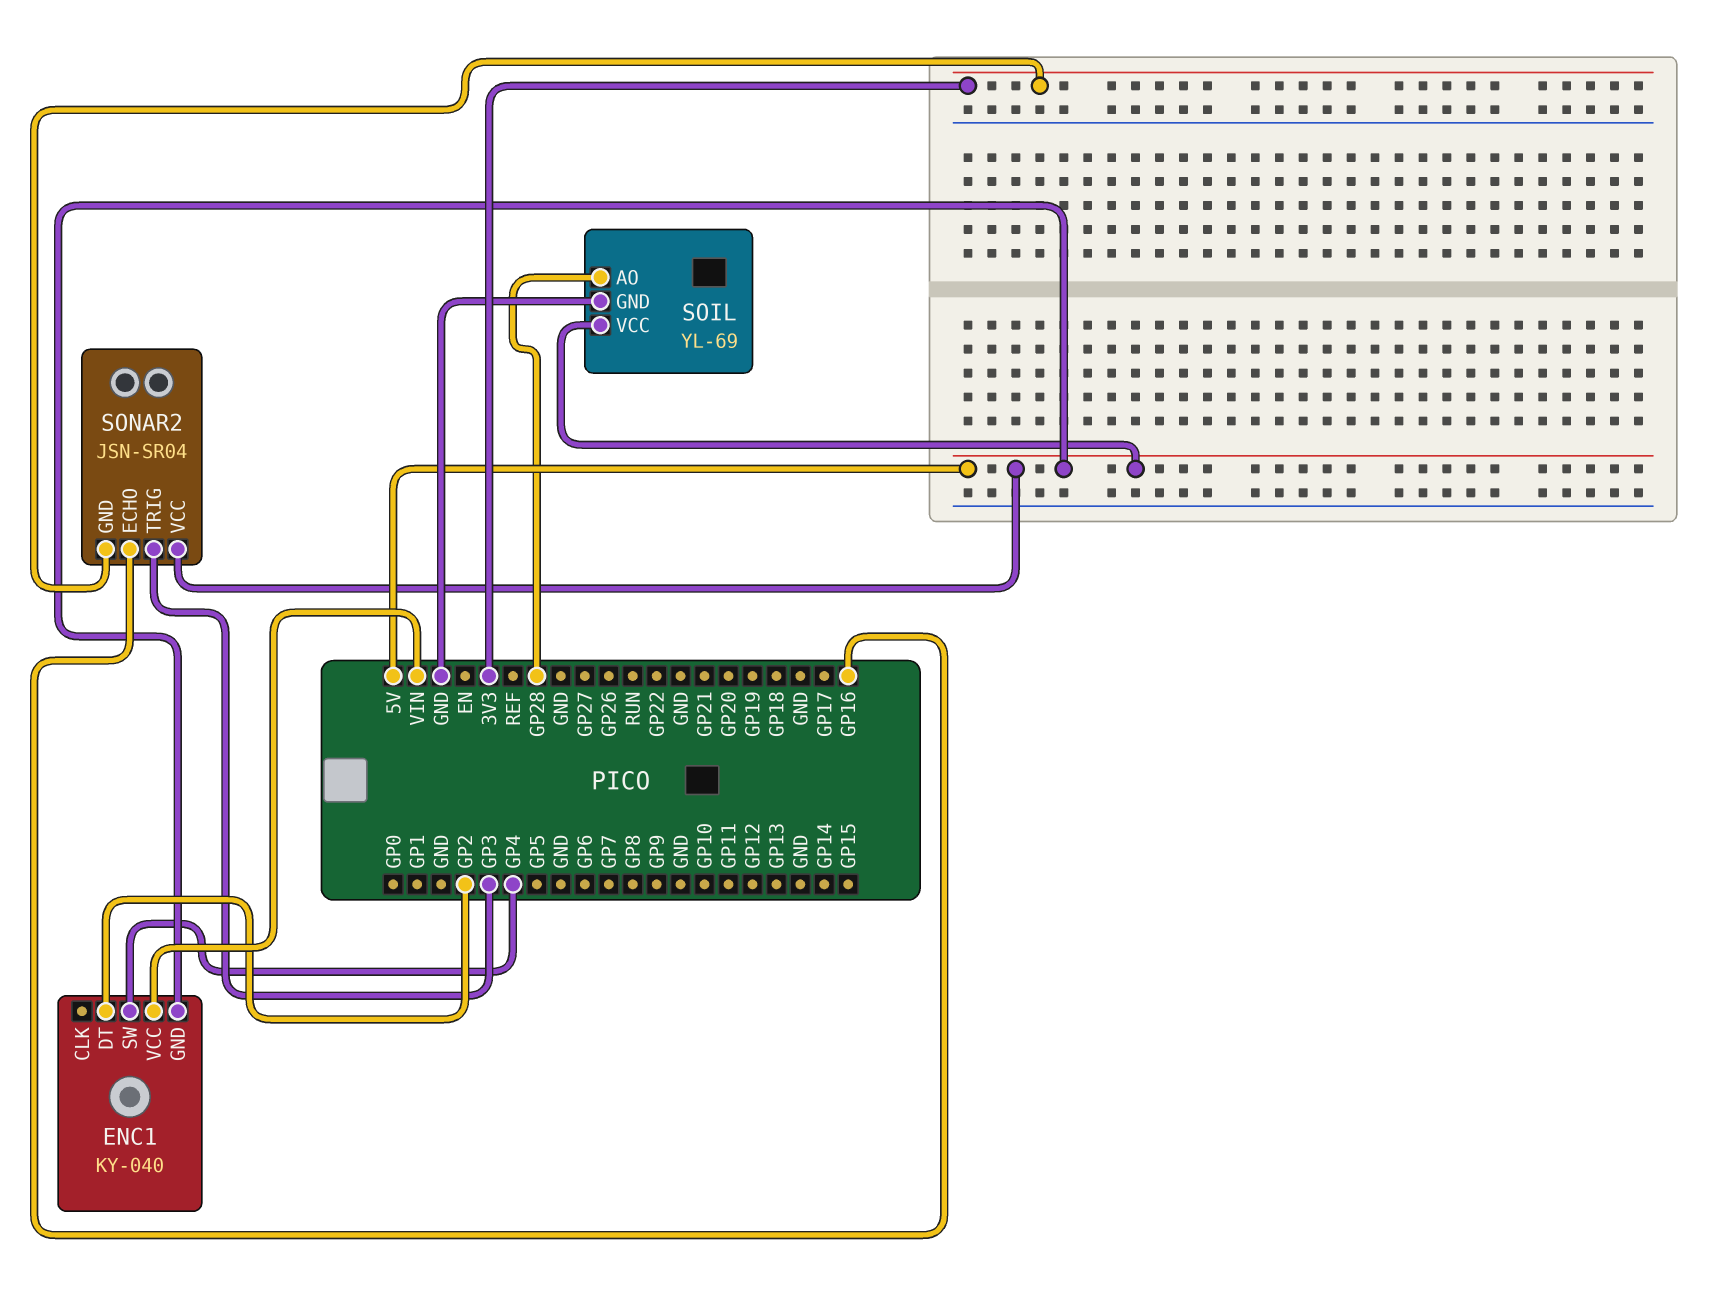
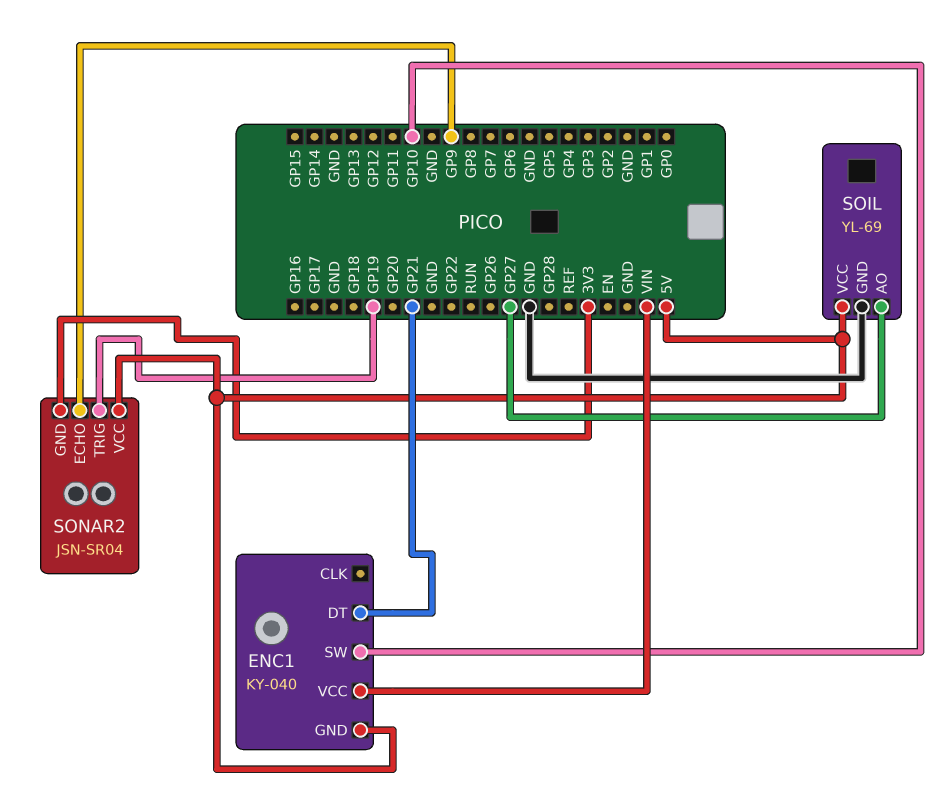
ENC1 pin DT: GP2 -> GP21
ENC1 pin SW: GP4 -> GP10
SOIL pin AO: GP28 -> GP27
SONAR2 pin ECHO: GP16 -> GP9
SONAR2 pin TRIG: GP3 -> GP19

